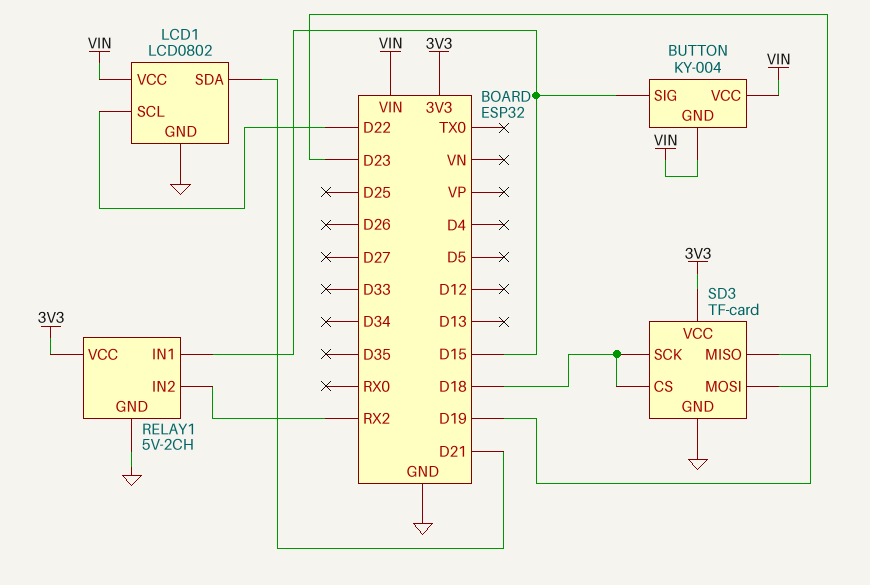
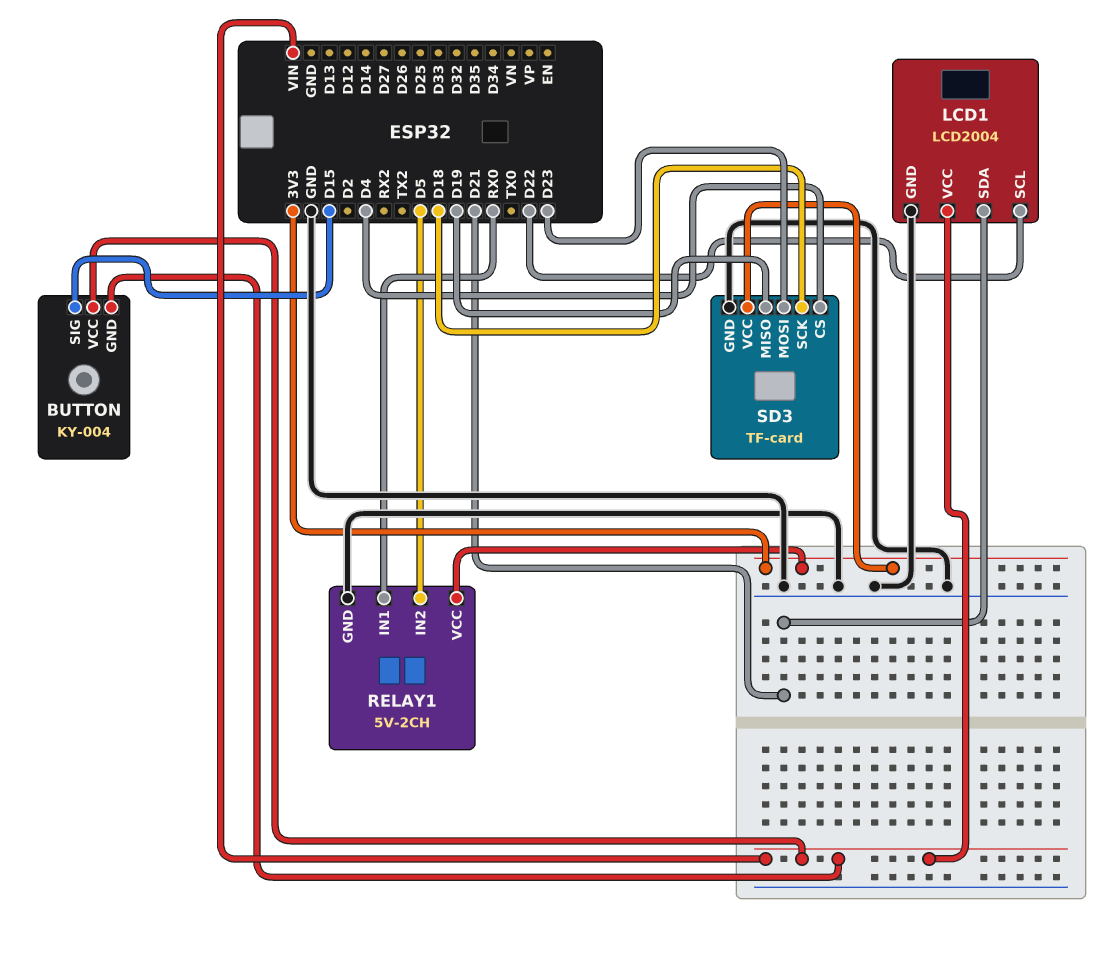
LCD1: LCD0802 -> LCD2004
RELAY1 pin IN1: D15 -> RX0
RELAY1 pin IN2: RX2 -> D5
SD3 pin CS: D18 -> D4

